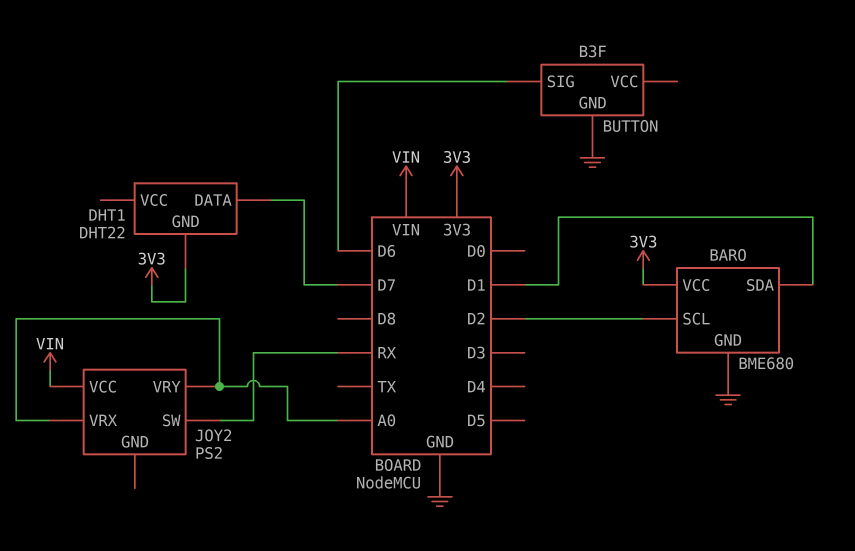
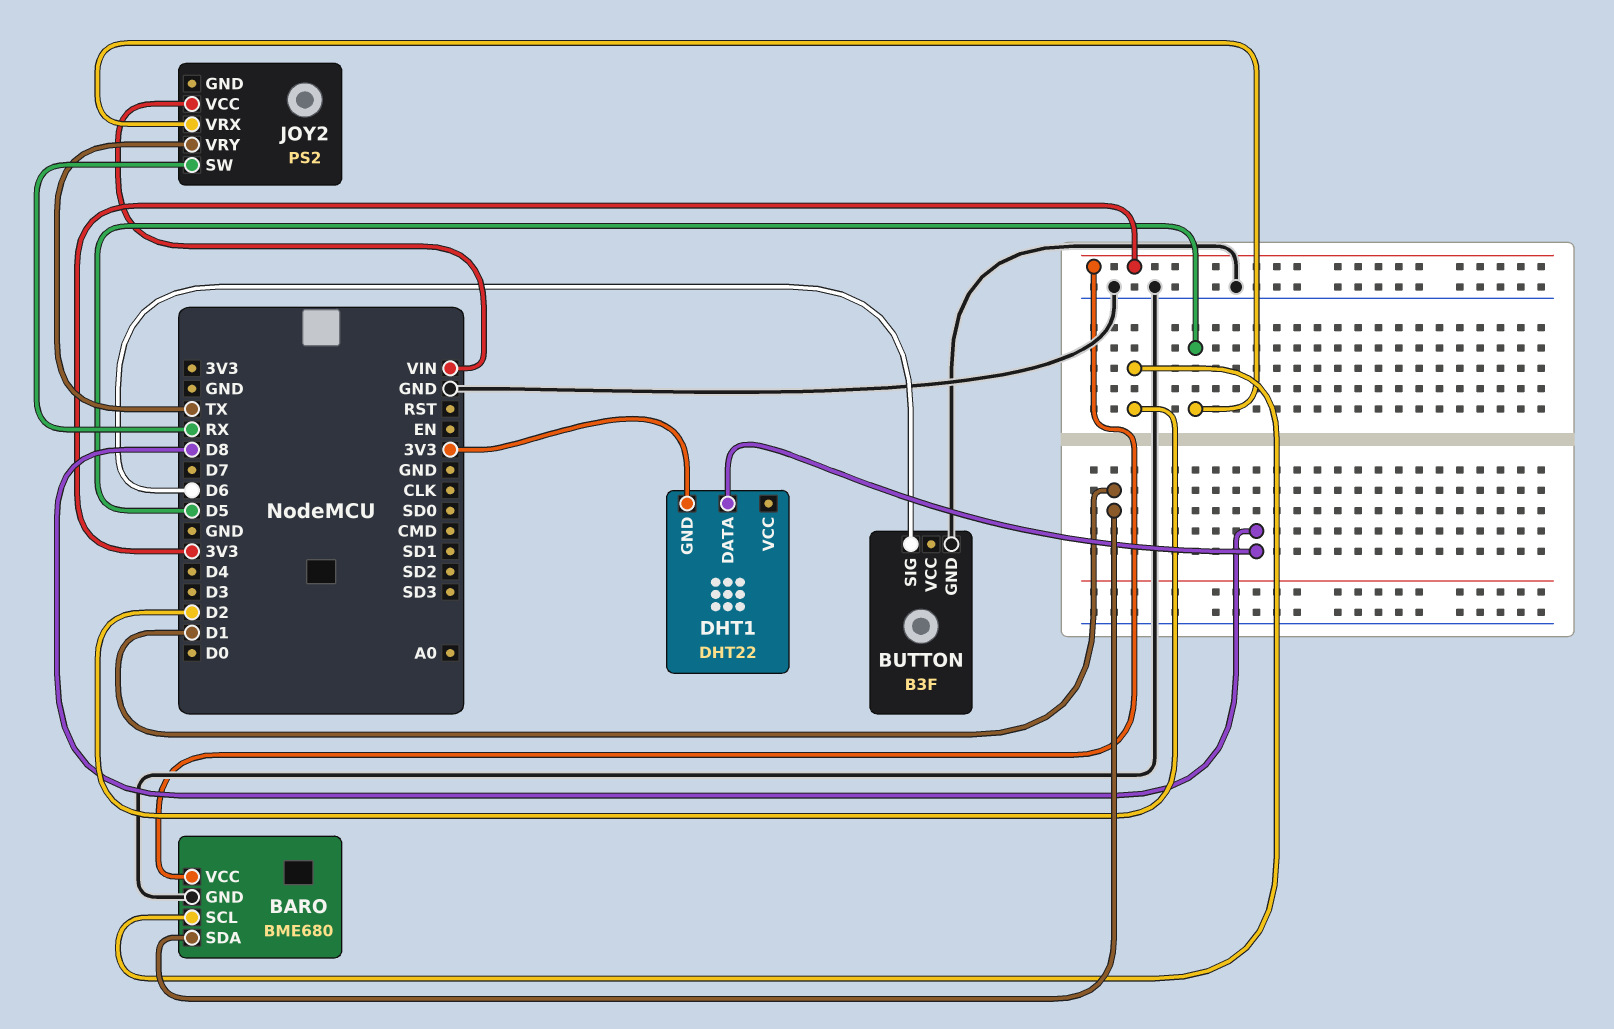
DHT1 pin DATA: D7 -> D8
JOY2 pin VRX: A0 -> D5
JOY2 pin VRY: A0 -> TX

